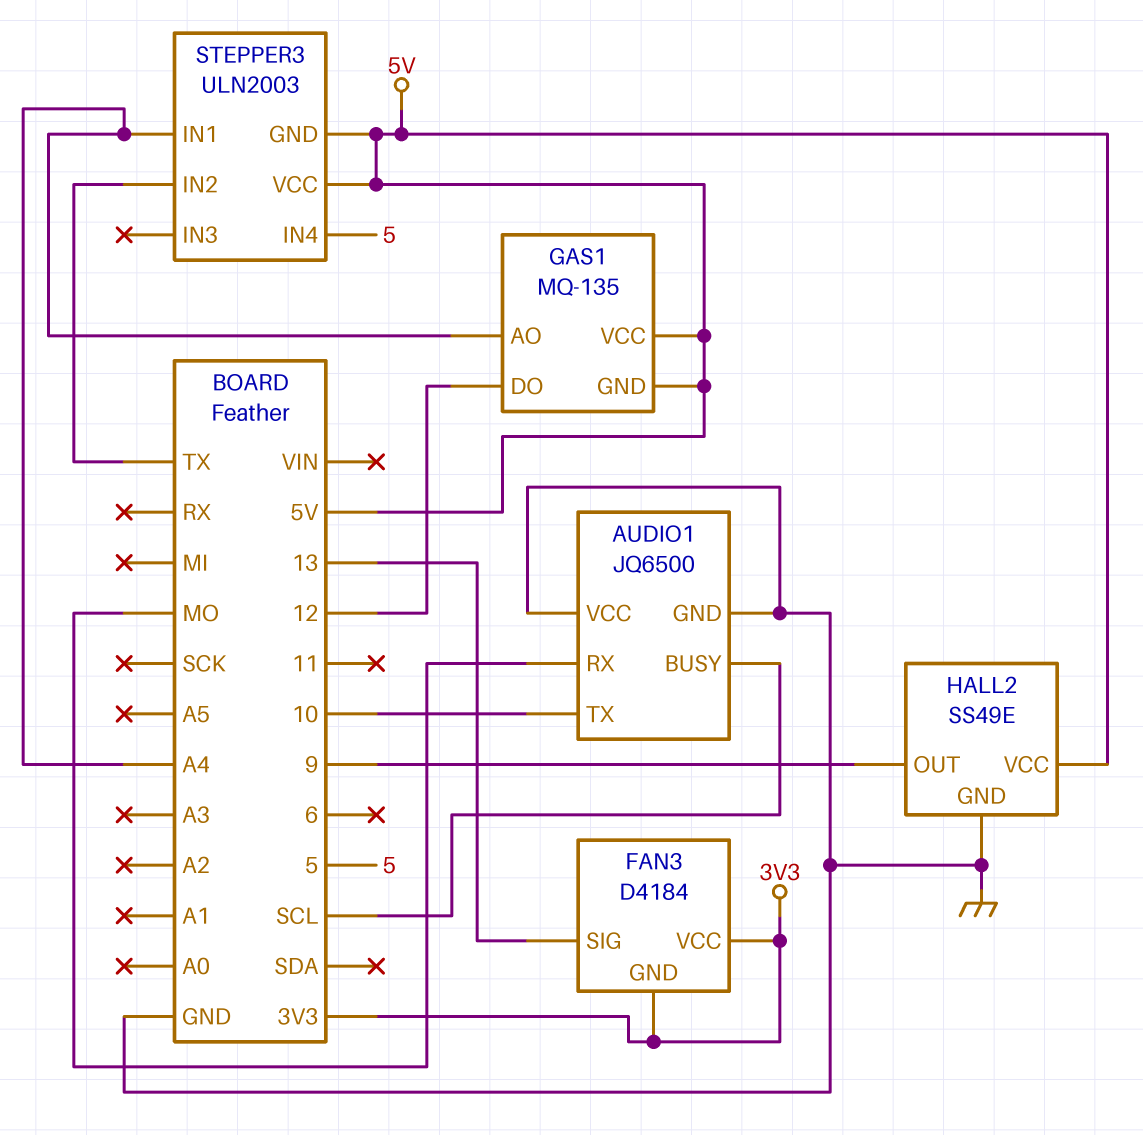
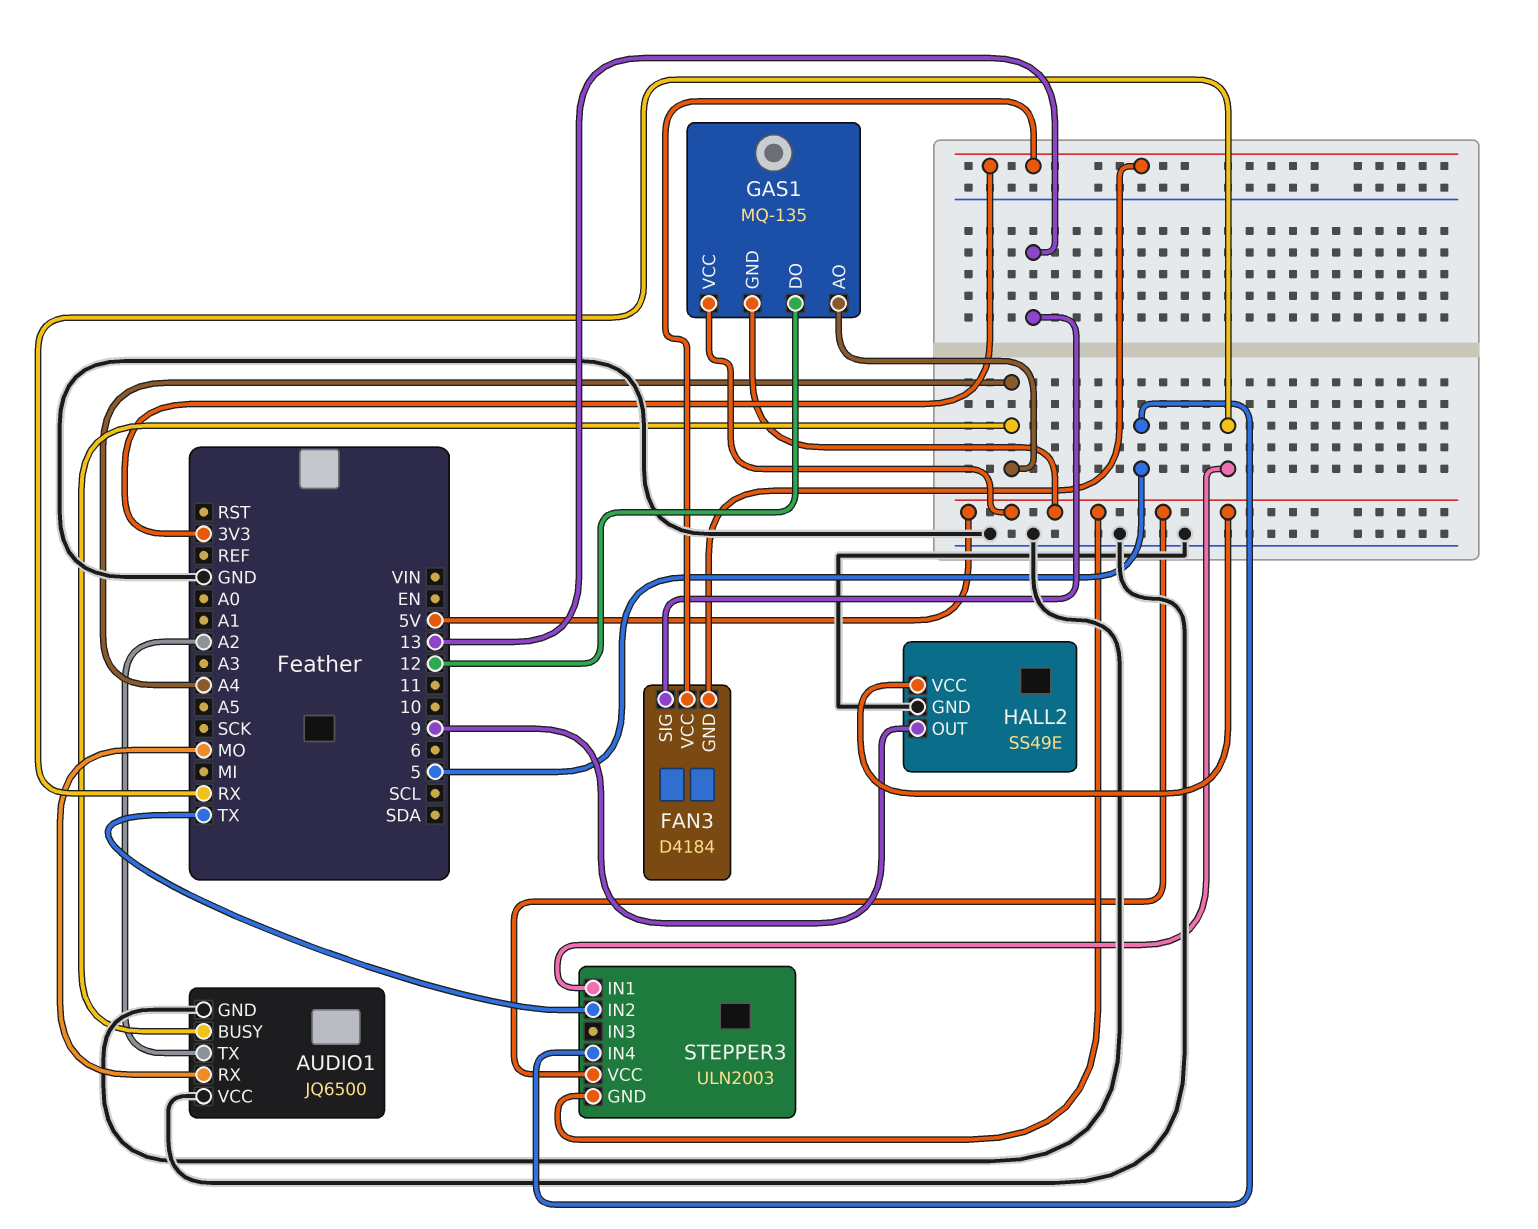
AUDIO1 pin BUSY: SCL -> A4
AUDIO1 pin TX: 10 -> A2
STEPPER3 pin IN1: A4 -> RX

